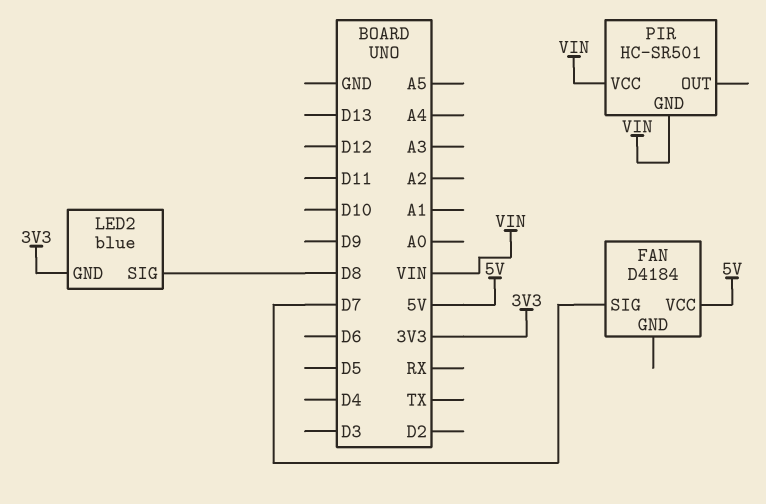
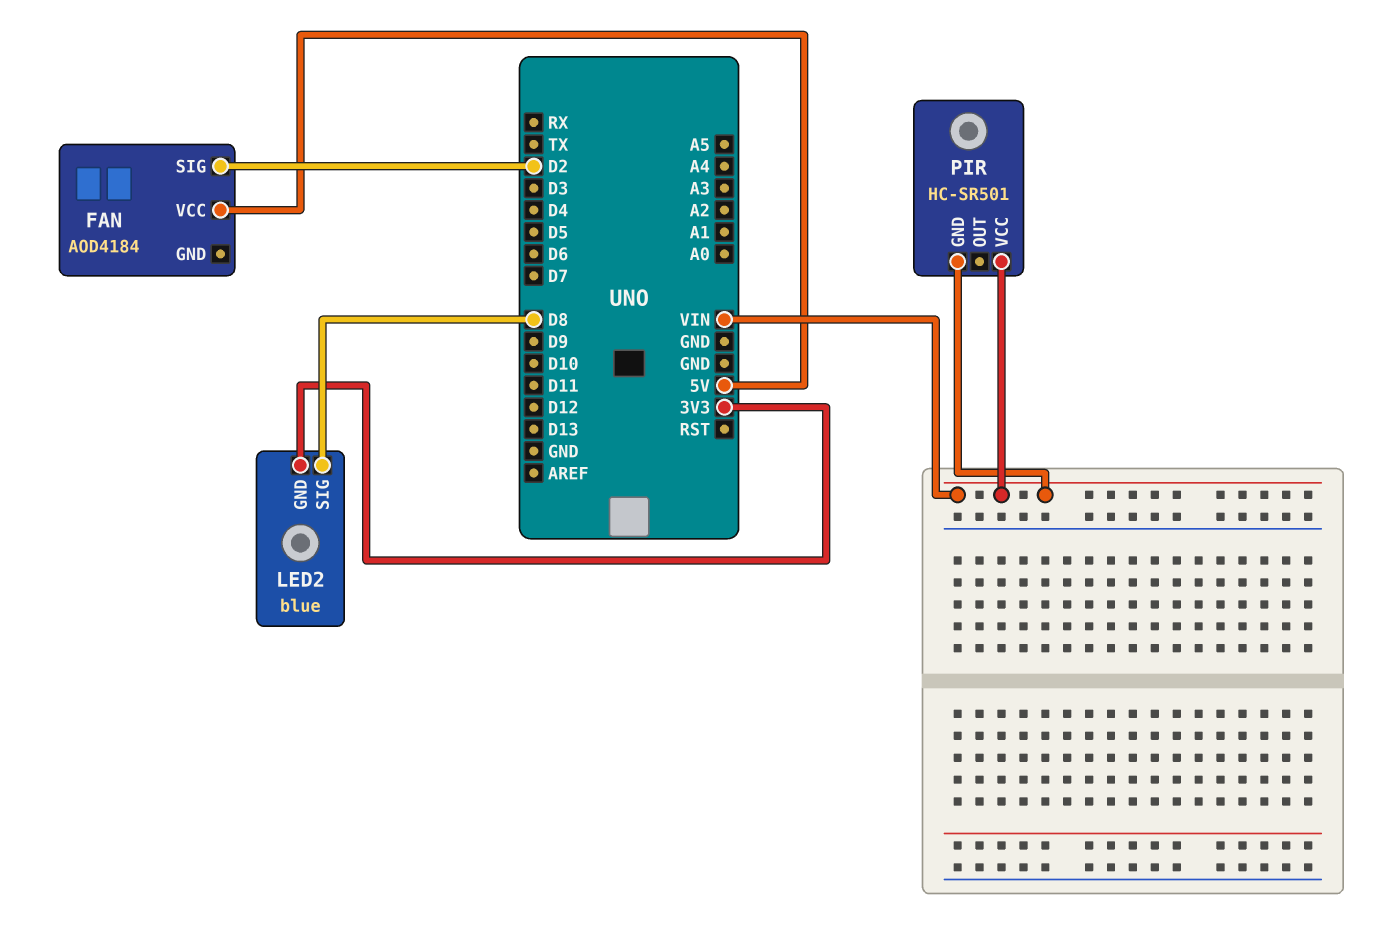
FAN: D4184 -> AOD4184
FAN pin SIG: D7 -> D2

